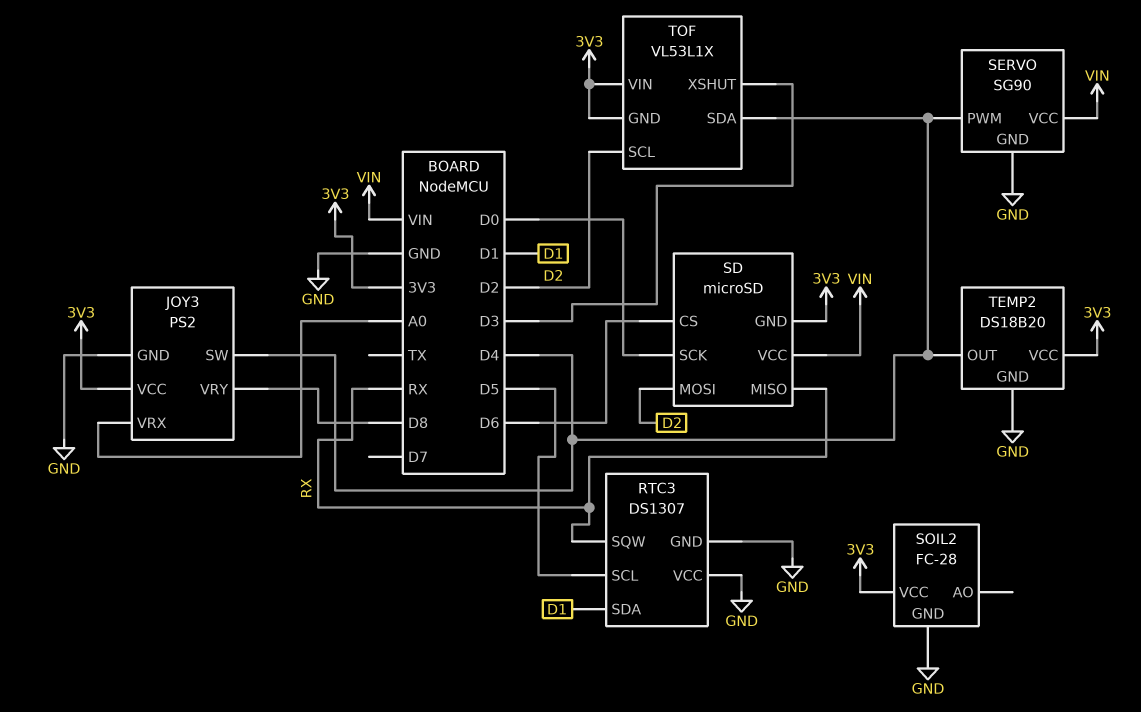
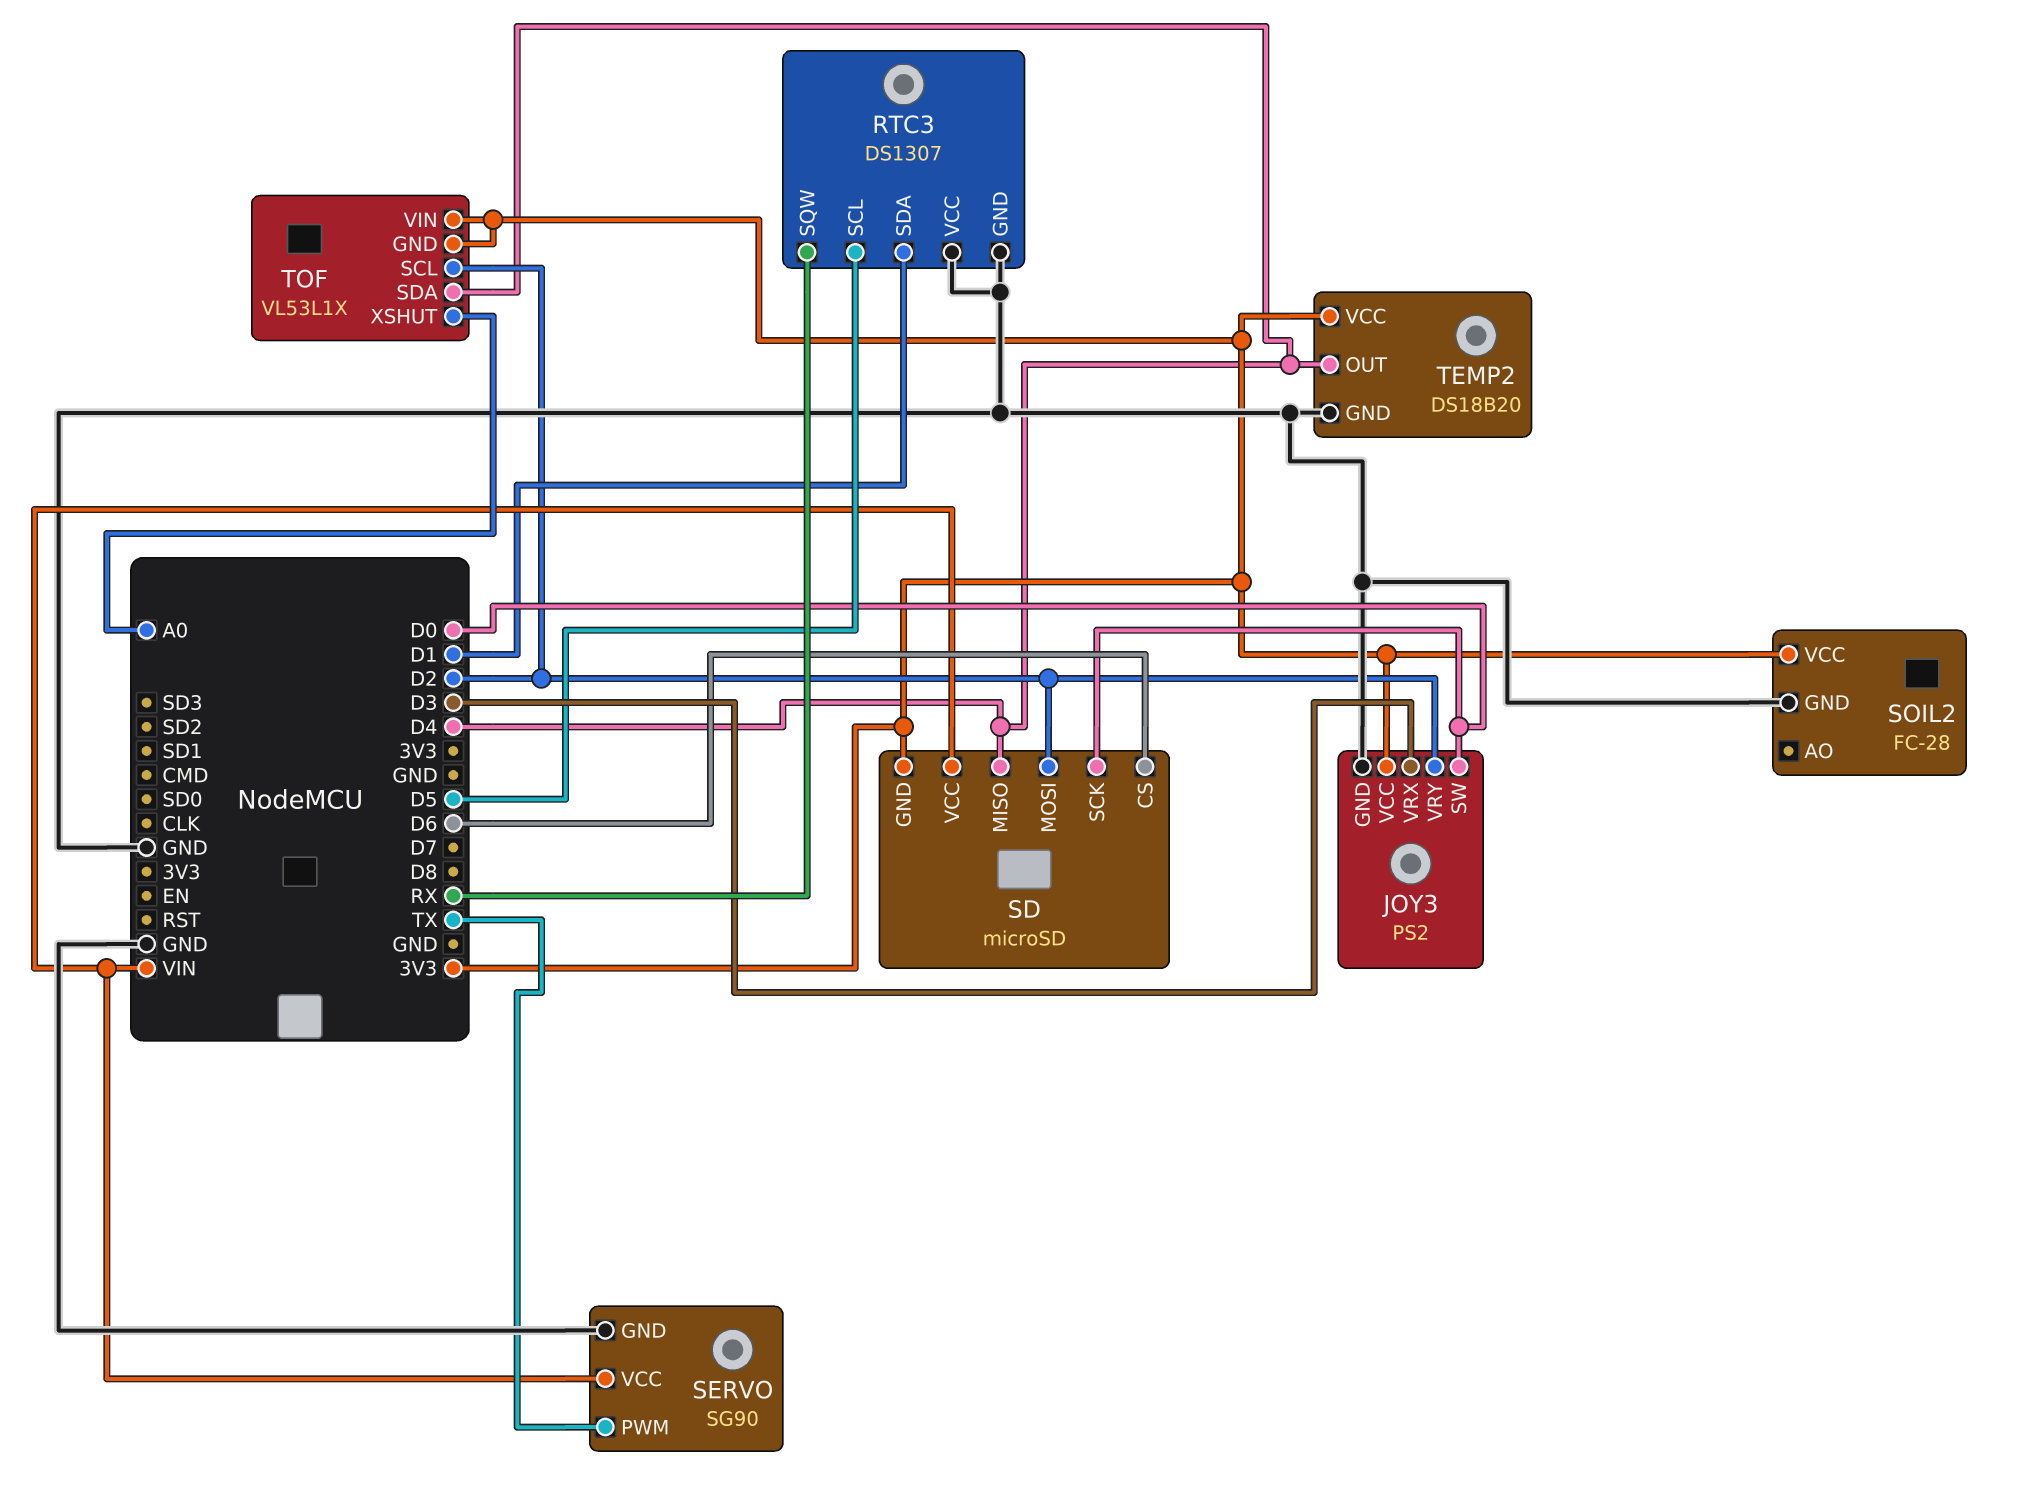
JOY3 pin SW: D4 -> D0
JOY3 pin VRX: A0 -> D3
JOY3 pin VRY: D8 -> D2
SD pin MISO: RX -> D4
SERVO pin PWM: D4 -> TX
TOF pin XSHUT: D3 -> A0

